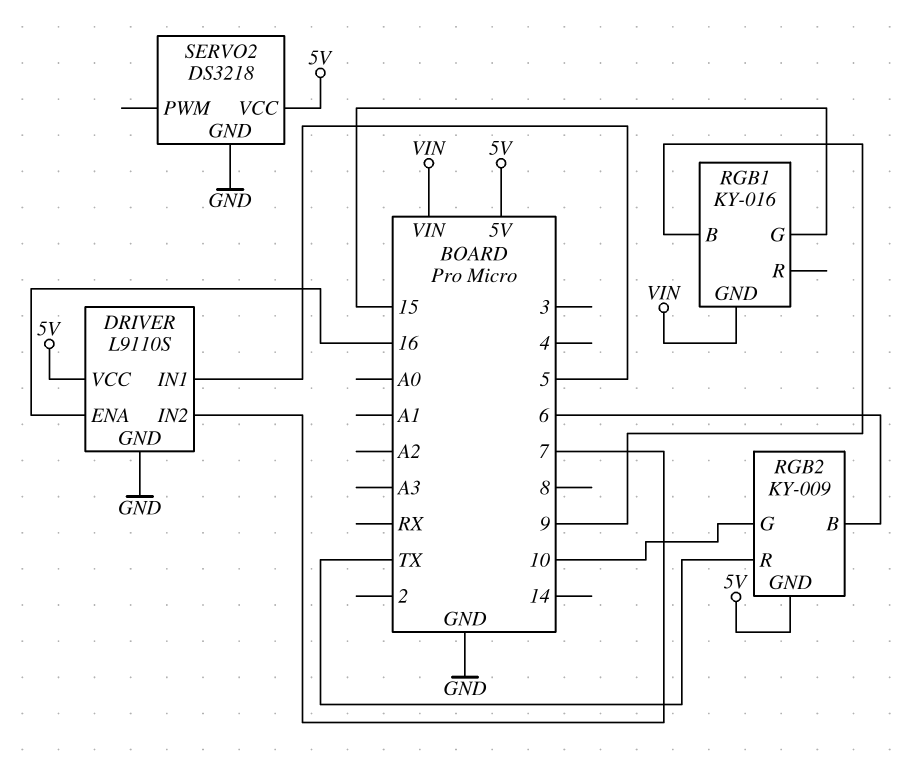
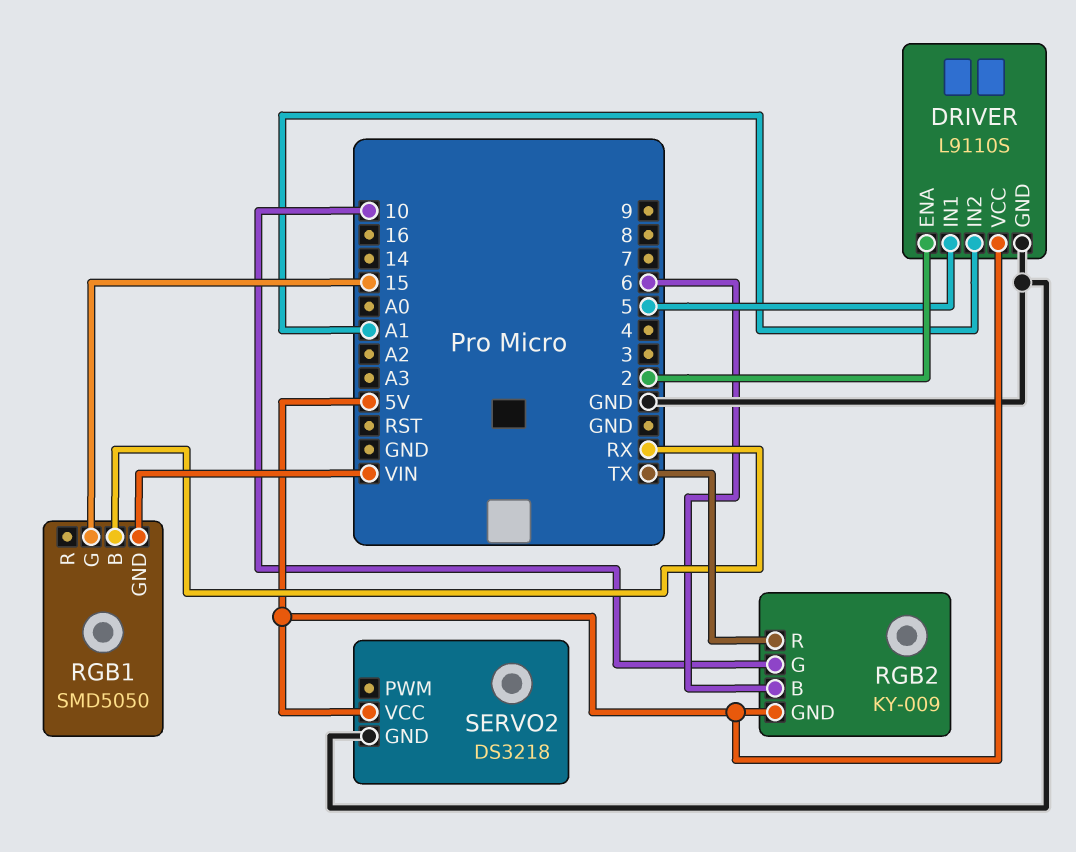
DRIVER pin ENA: 16 -> 2
DRIVER pin IN2: 7 -> A1
RGB1: KY-016 -> SMD5050
RGB1 pin B: 9 -> RX

